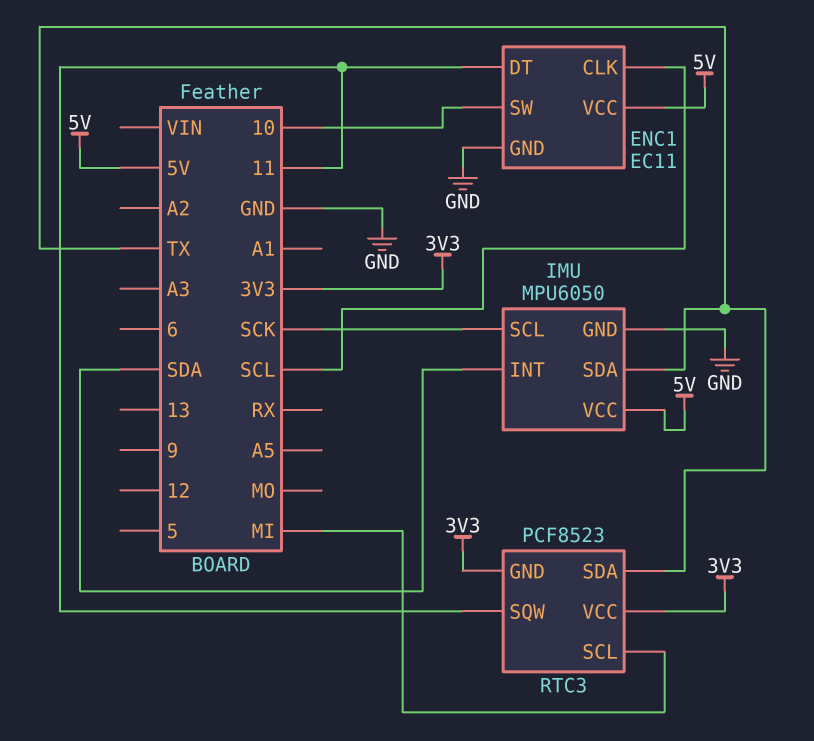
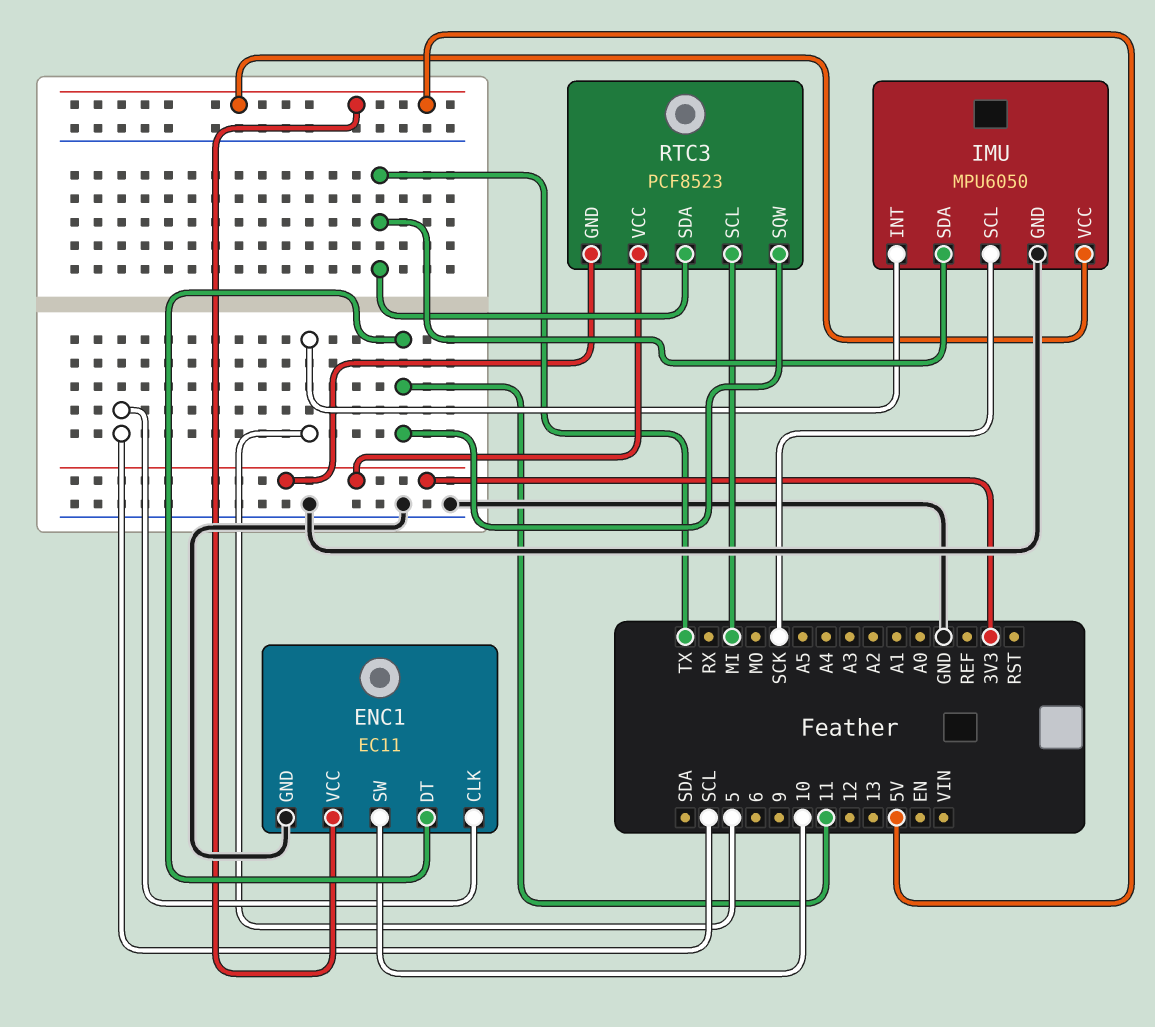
IMU pin INT: SDA -> 5

